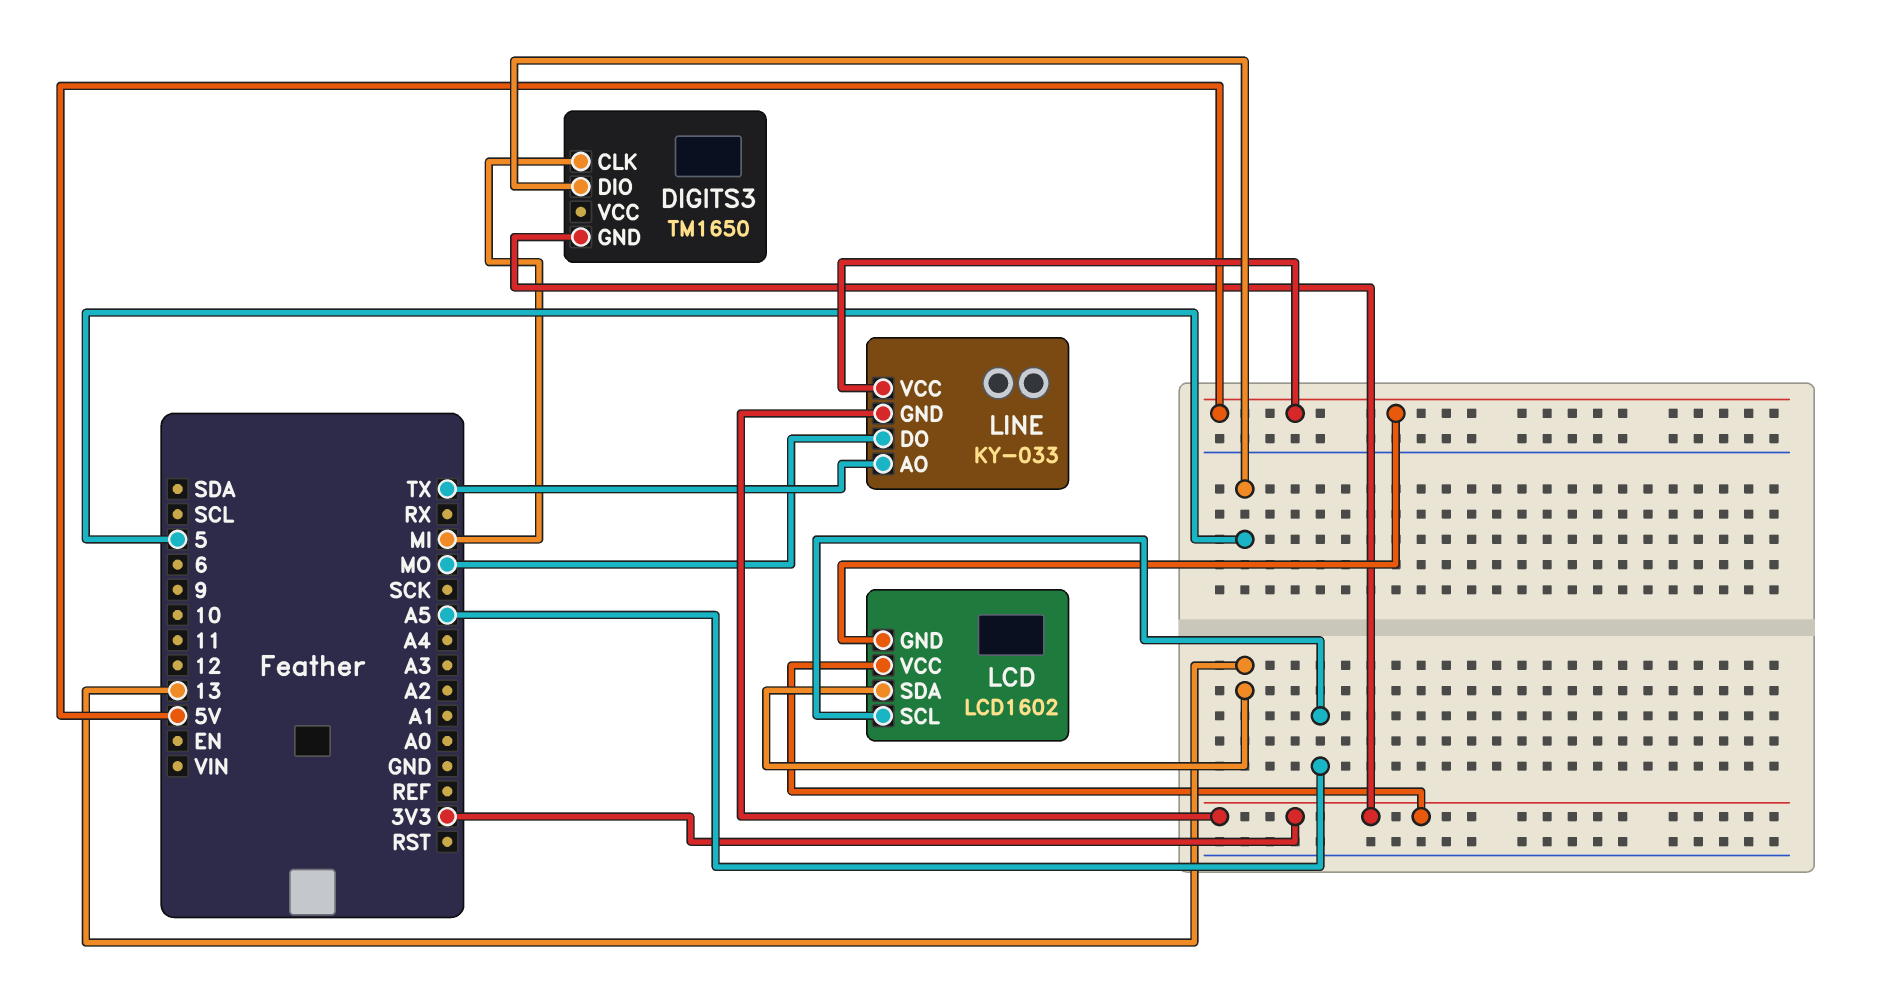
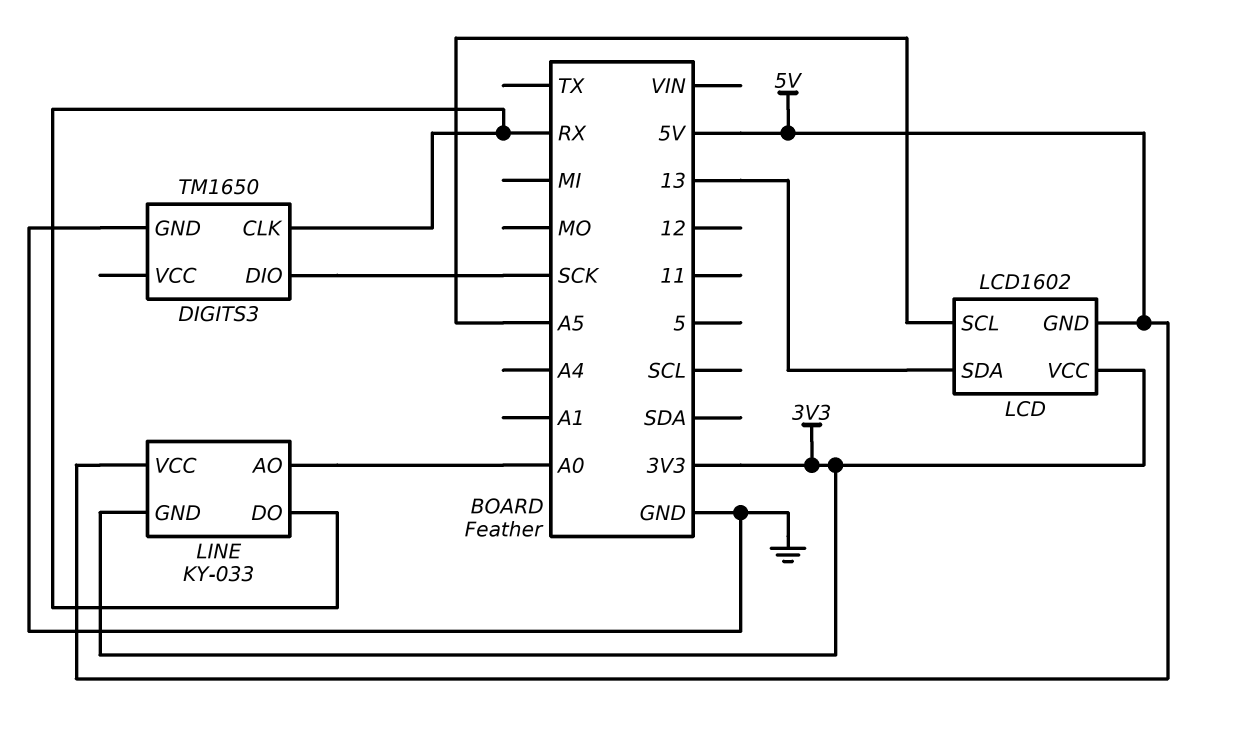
DIGITS3 pin CLK: MI -> RX
DIGITS3 pin DIO: 5 -> SCK
DIGITS3 pin GND: 3V3 -> GND
LINE pin AO: TX -> A0
LINE pin DO: MO -> RX

